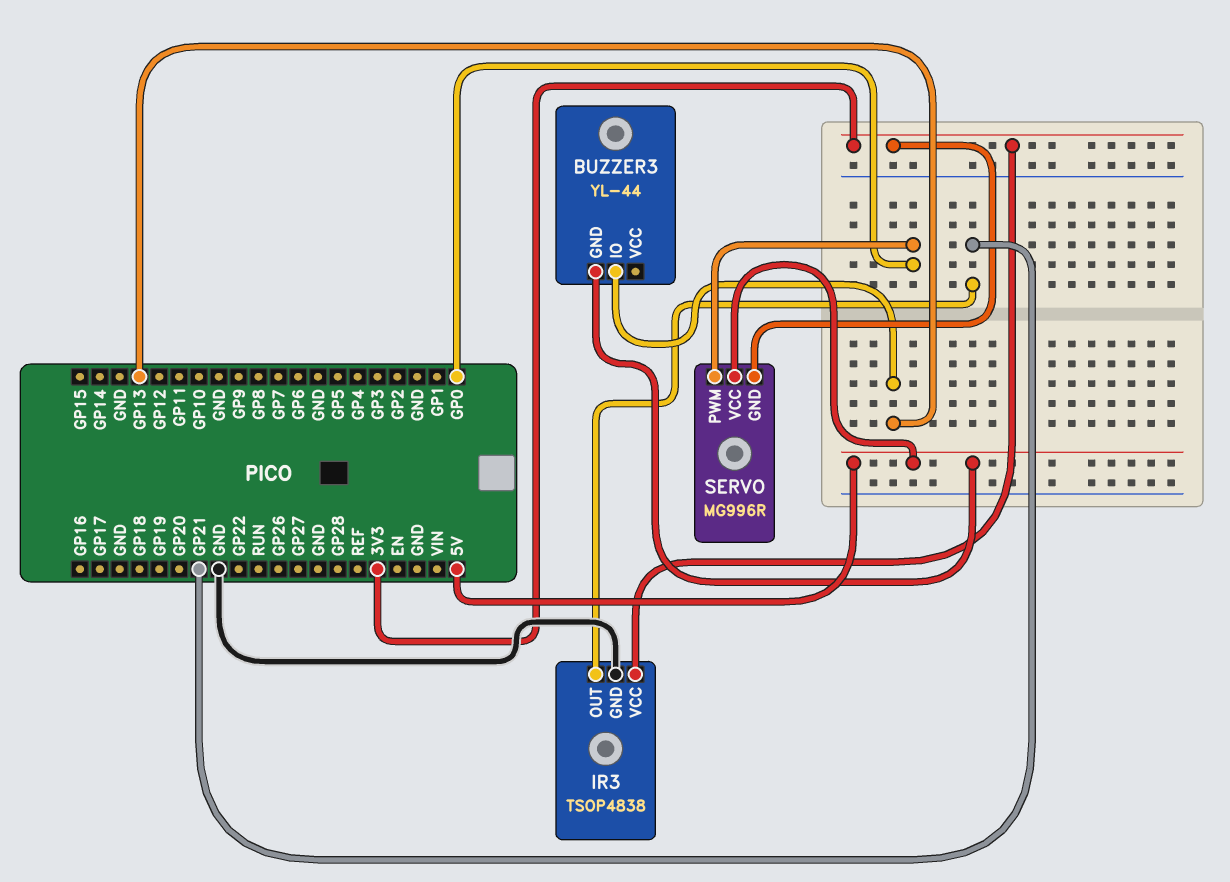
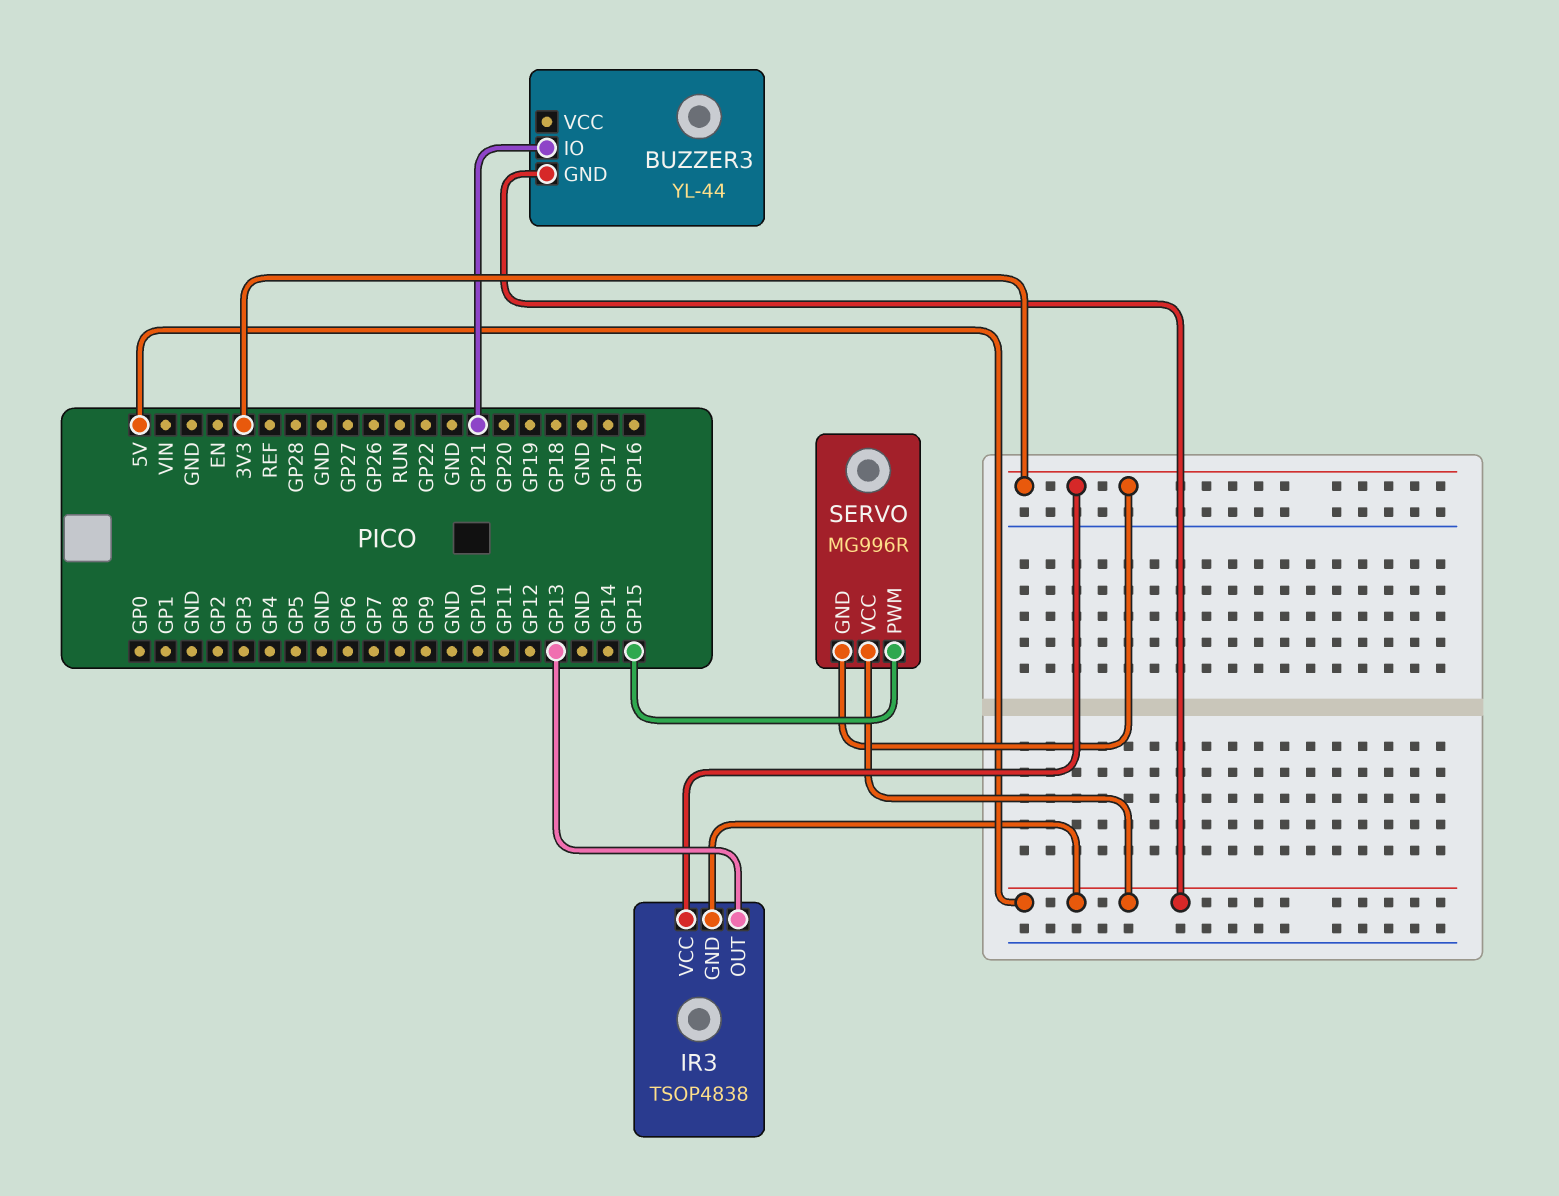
BUZZER3 pin IO: GP13 -> GP21
IR3 pin GND: GND -> 5V
IR3 pin OUT: GP21 -> GP13
SERVO pin PWM: GP0 -> GP15

